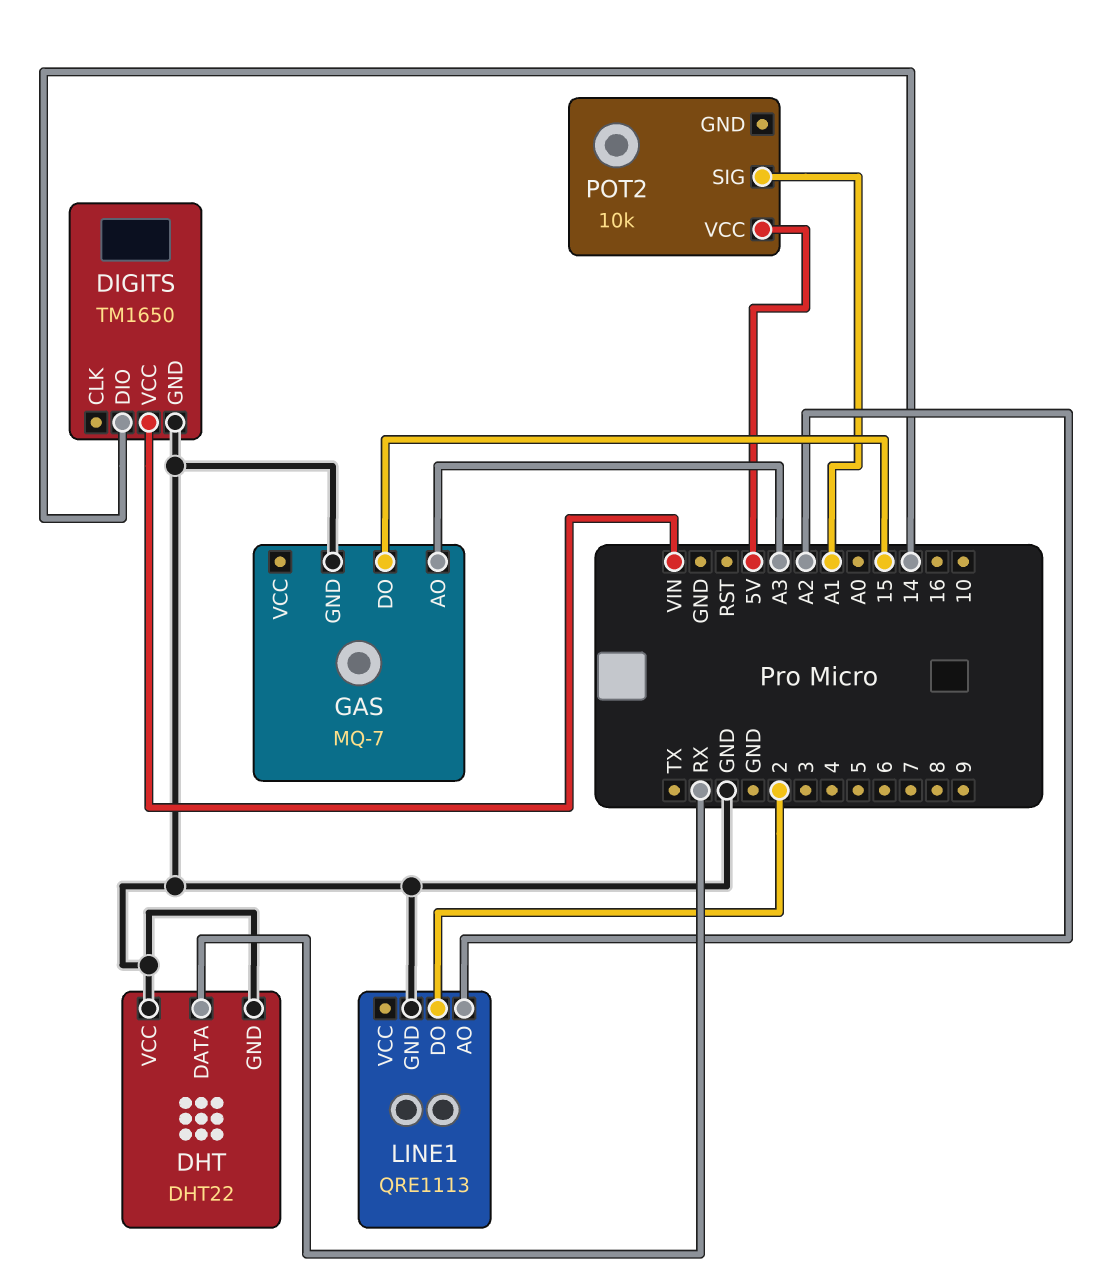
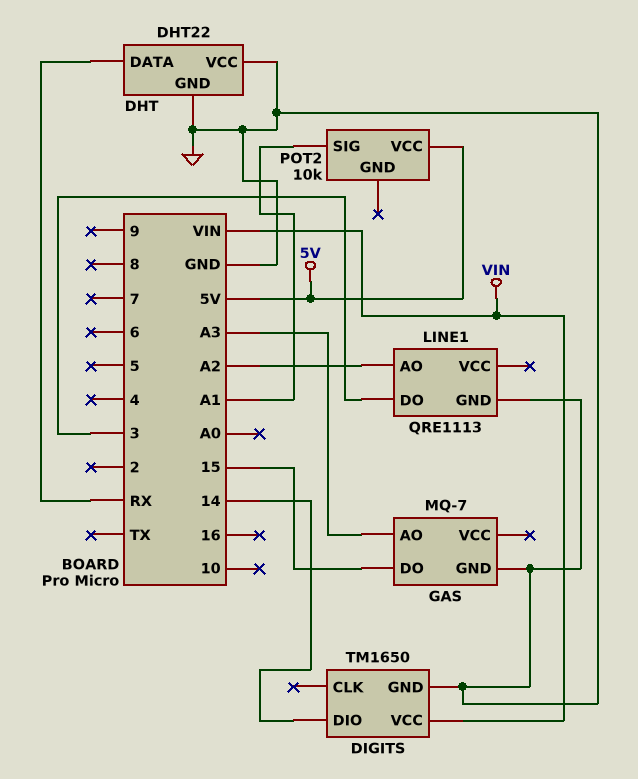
LINE1 pin DO: 2 -> 3

